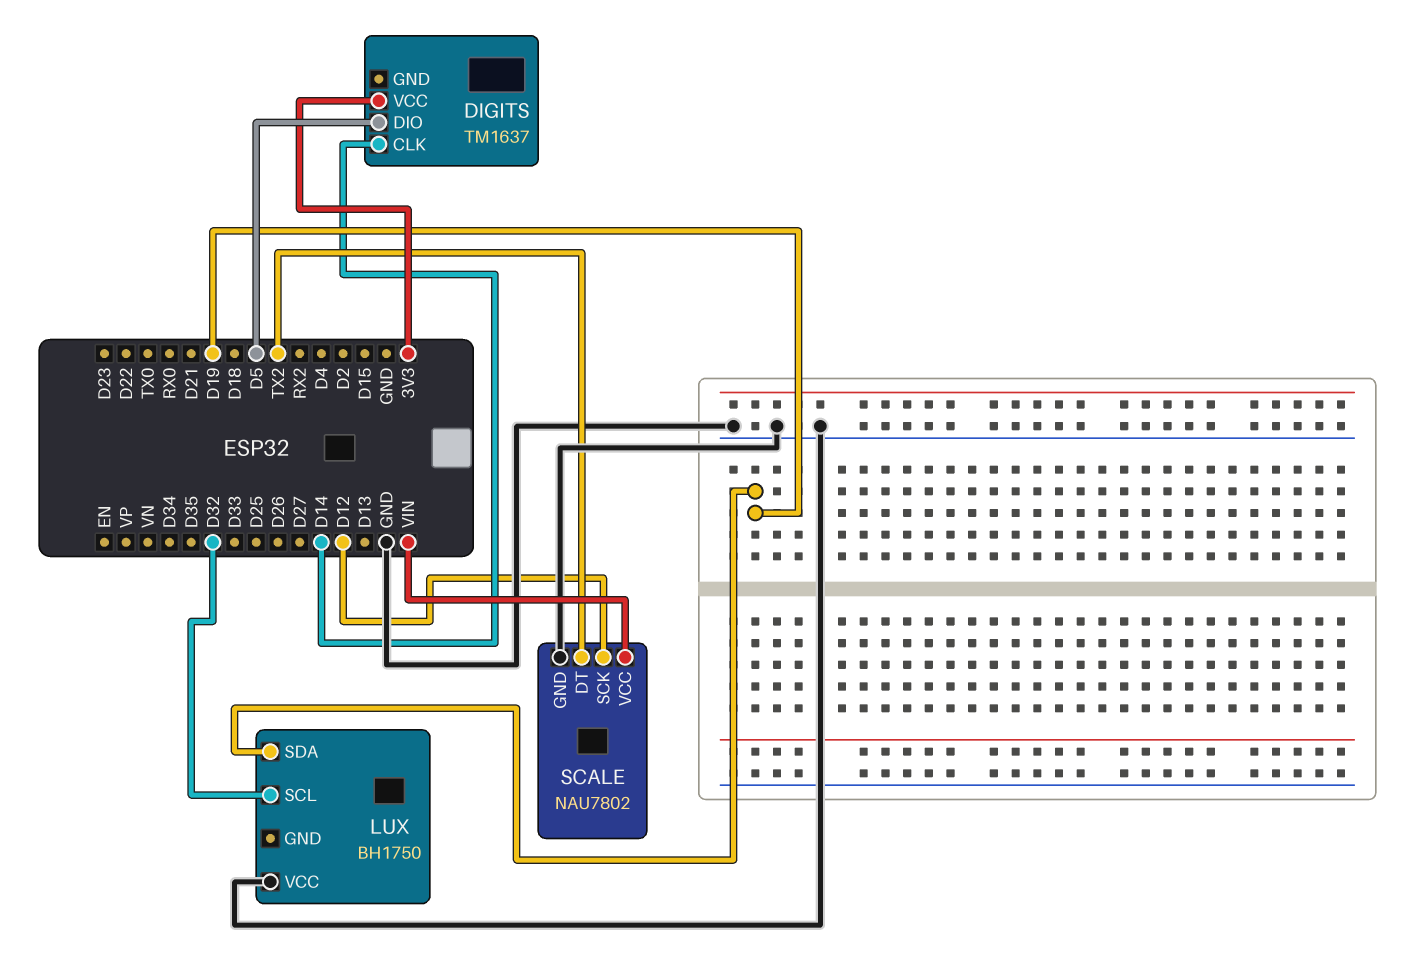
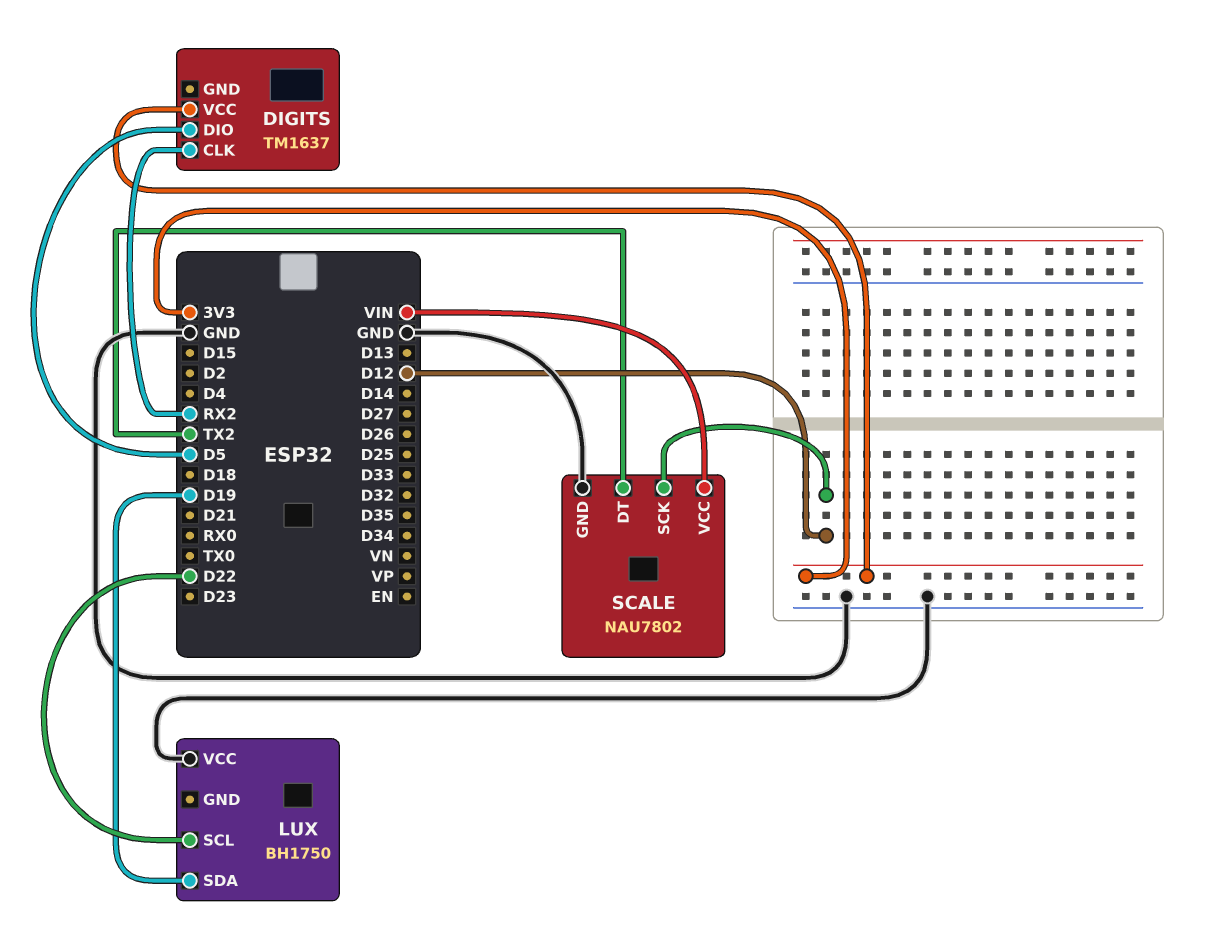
DIGITS pin CLK: D14 -> RX2
LUX pin SCL: D32 -> D22

